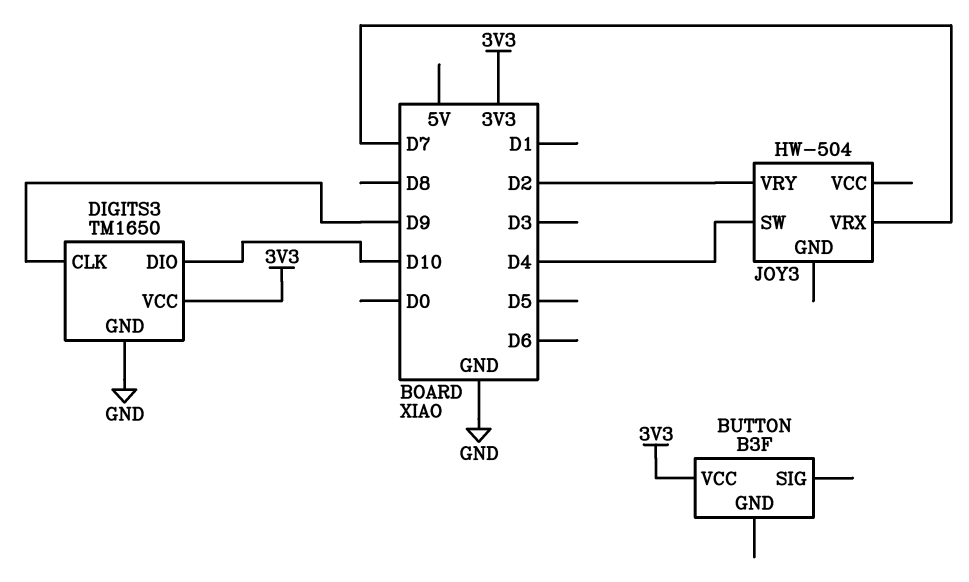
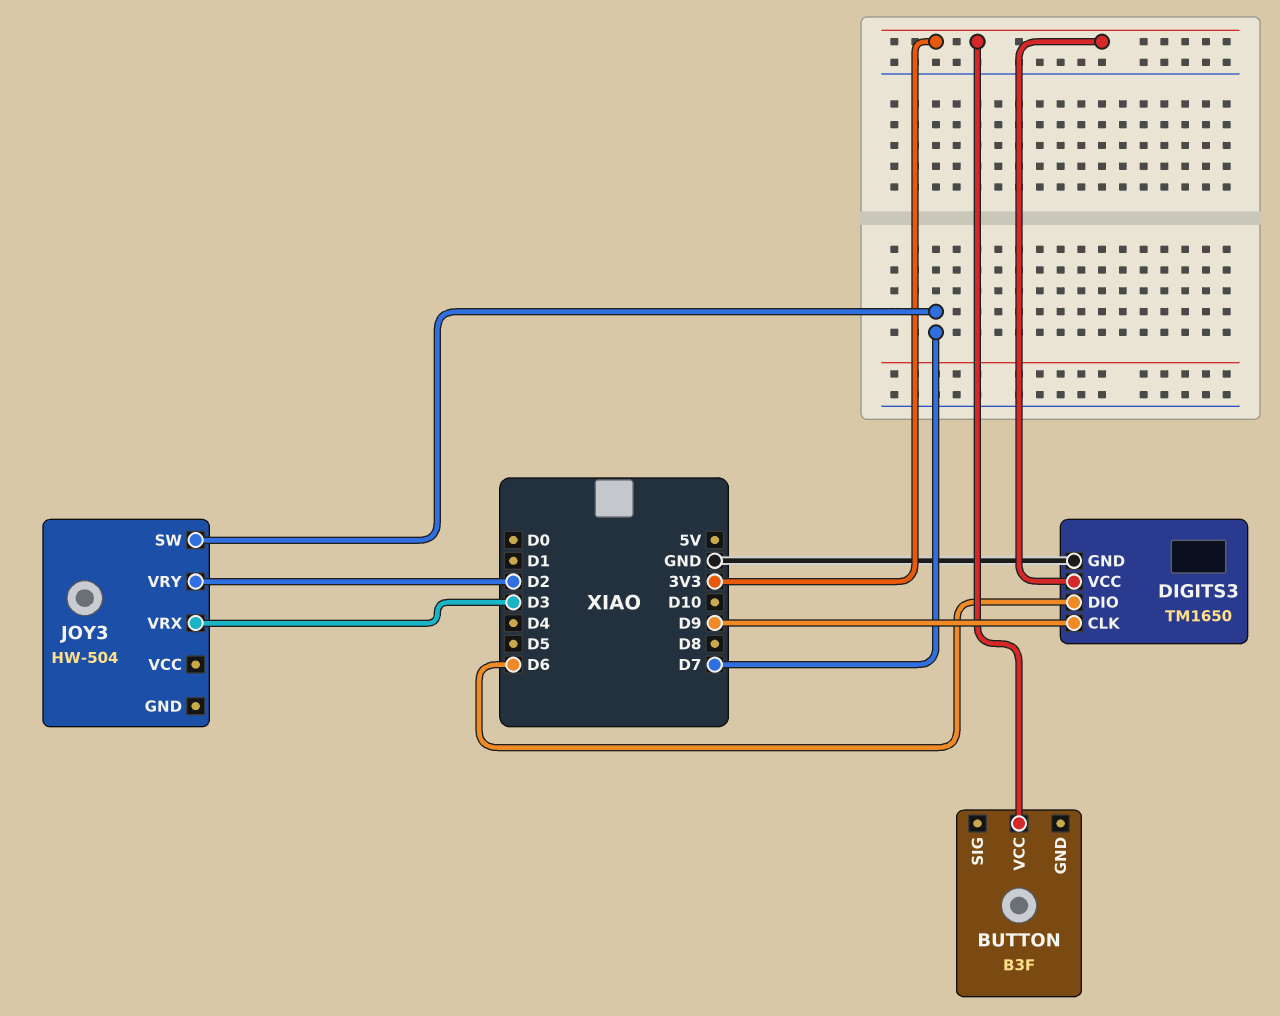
DIGITS3 pin DIO: D10 -> D6
JOY3 pin SW: D4 -> D7
JOY3 pin VRX: D7 -> D3

